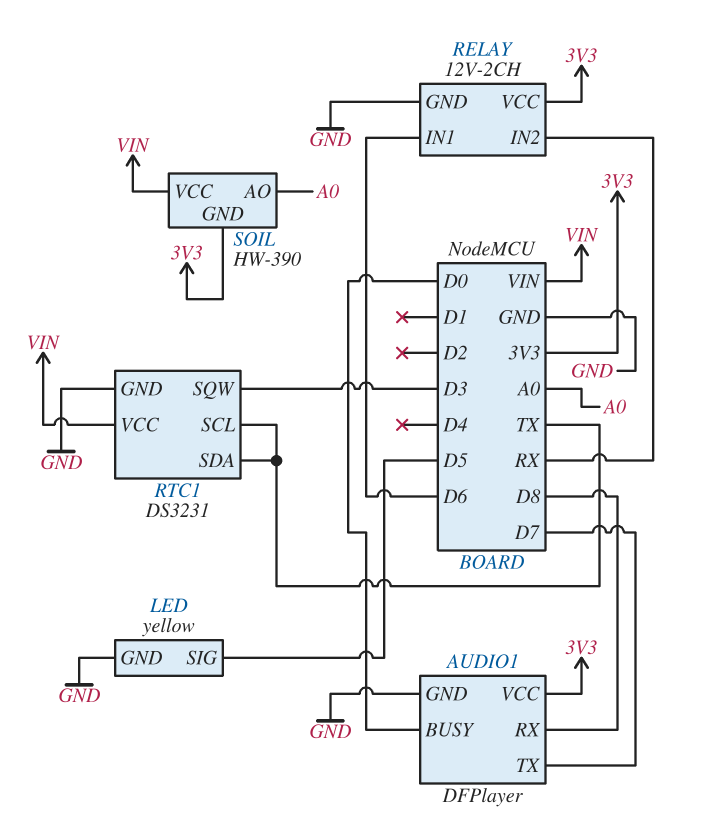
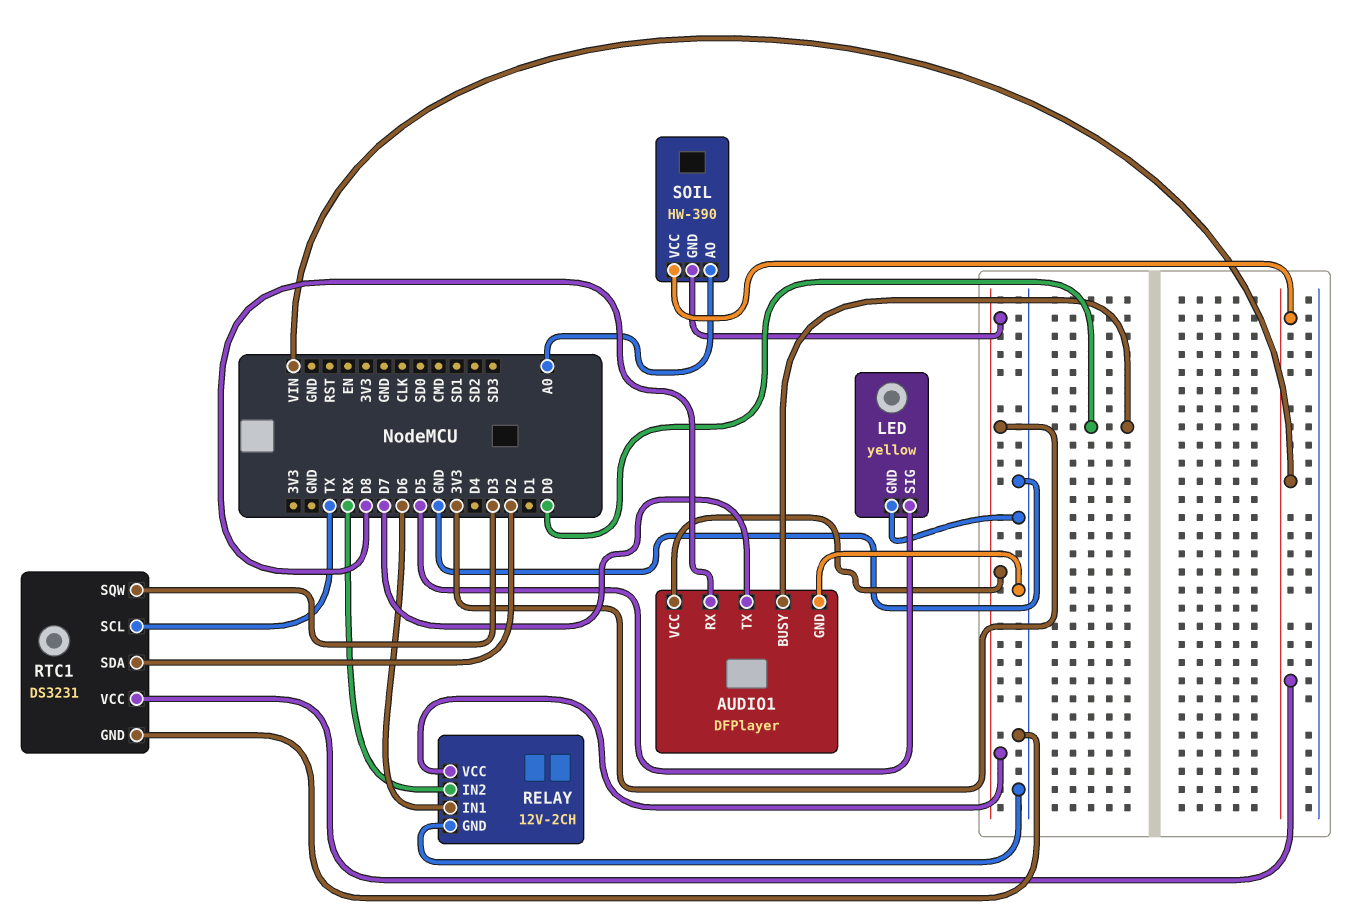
RTC1 pin SDA: TX -> D2

